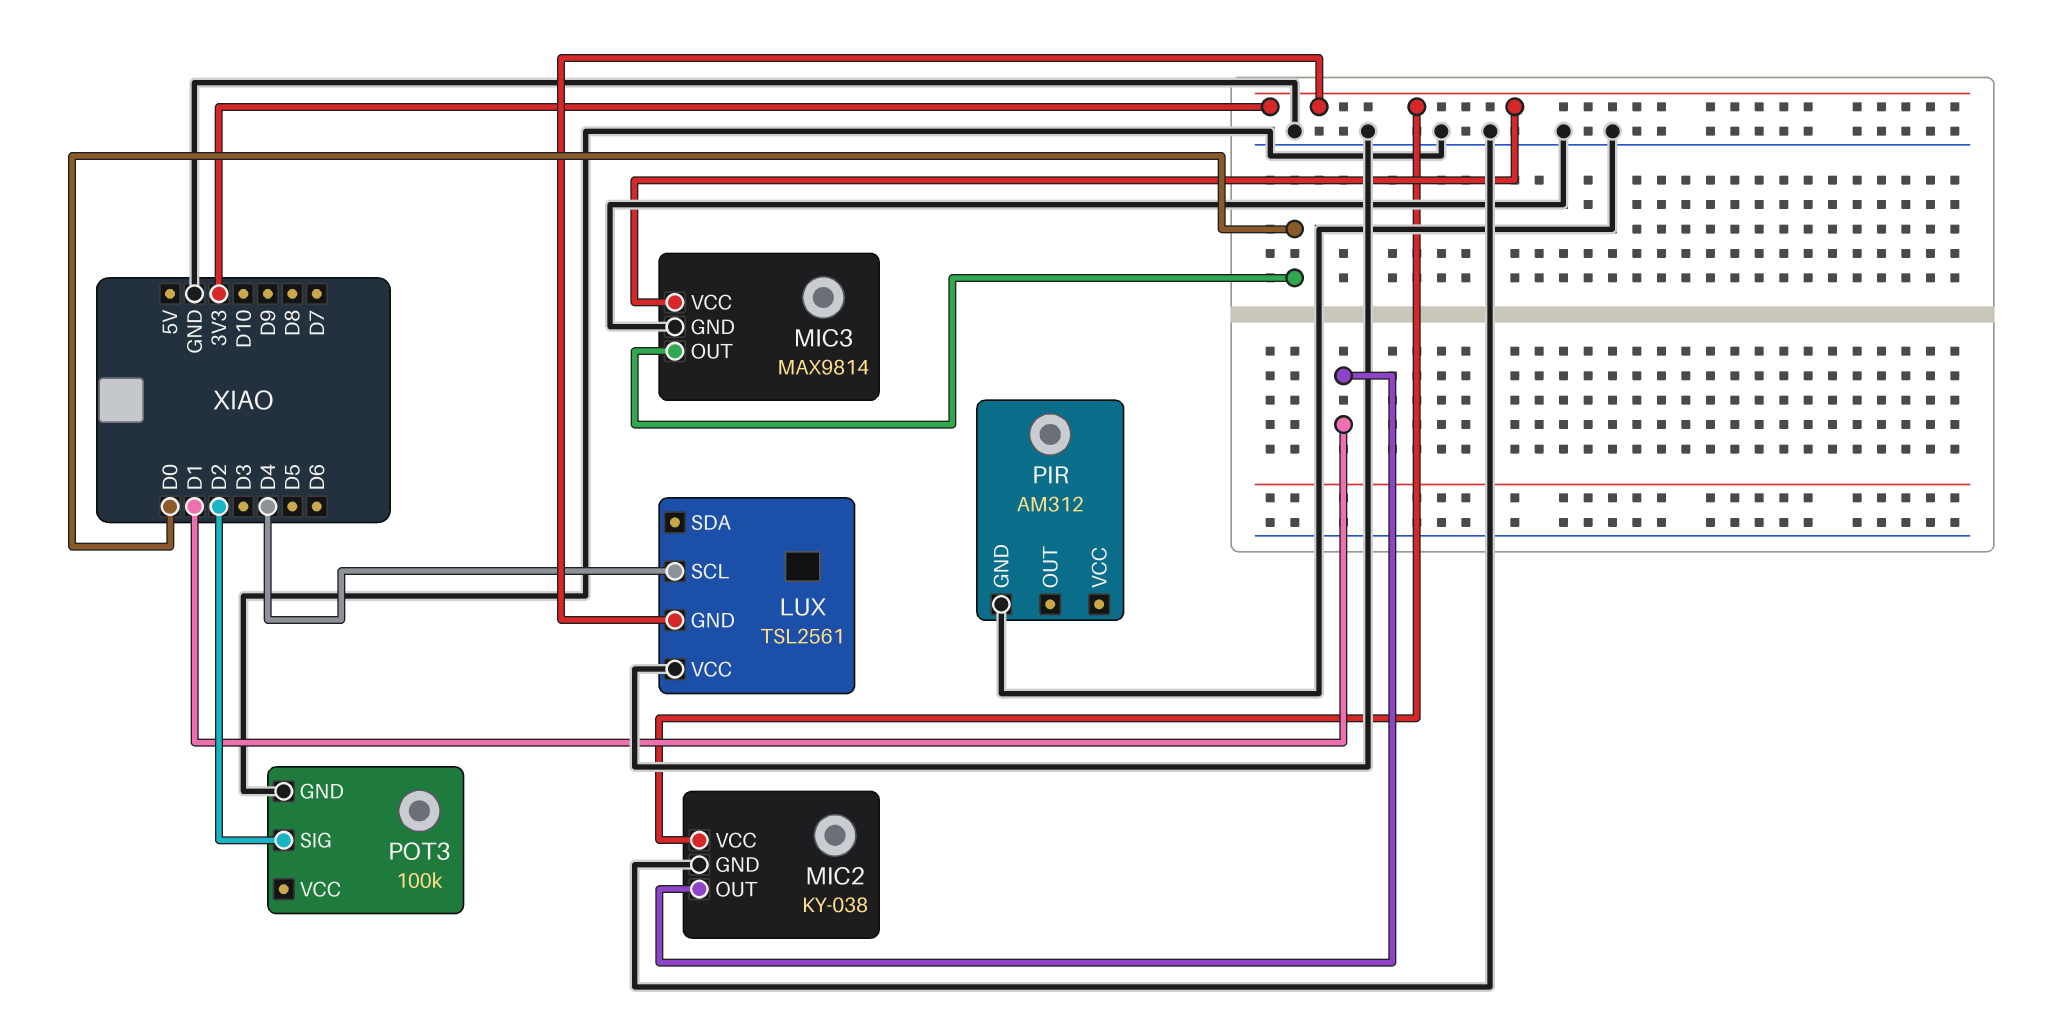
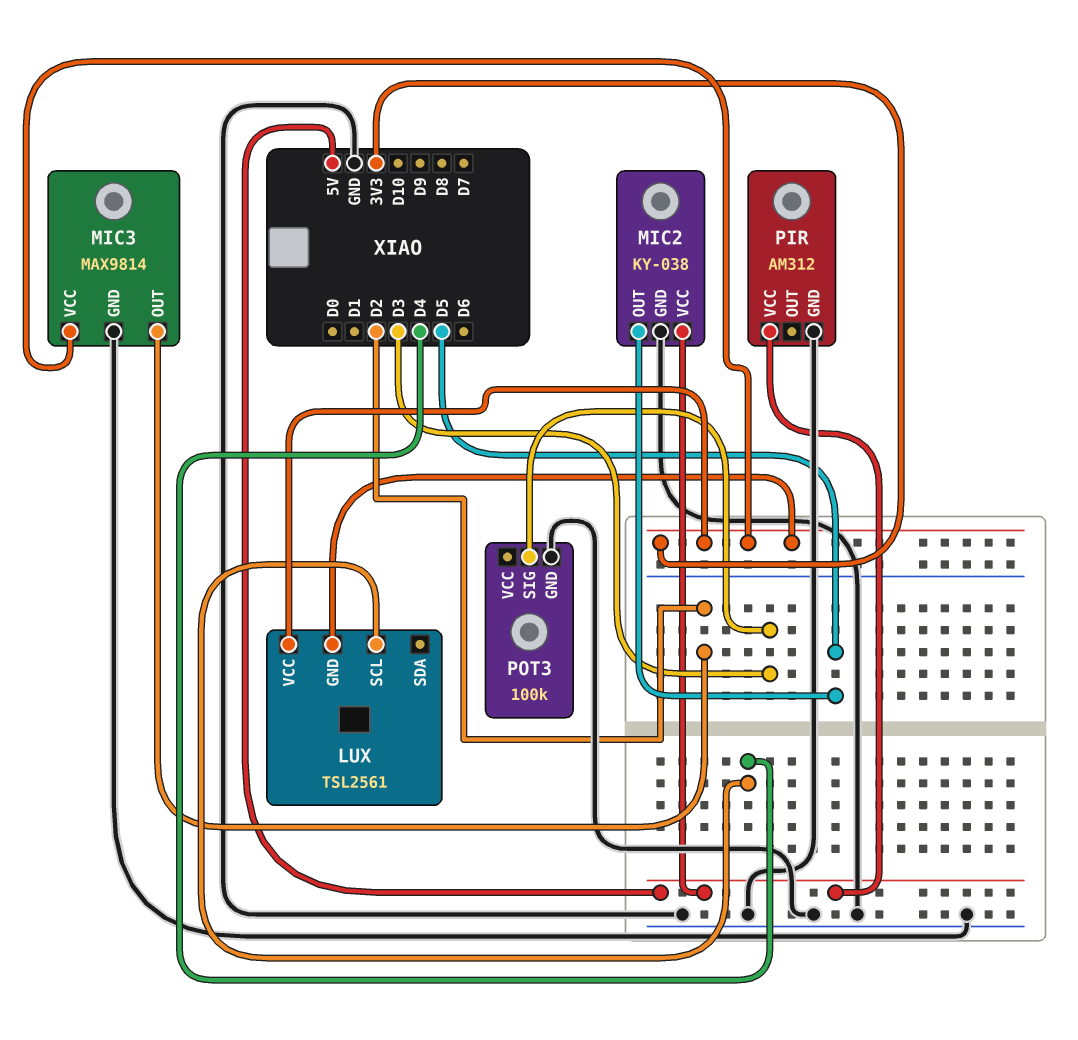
LUX pin VCC: GND -> 3V3
MIC2 pin OUT: D1 -> D5
MIC2 pin VCC: 3V3 -> 5V
MIC3 pin OUT: D0 -> D2
PIR pin VCC: none -> 5V
POT3 pin SIG: D2 -> D3

